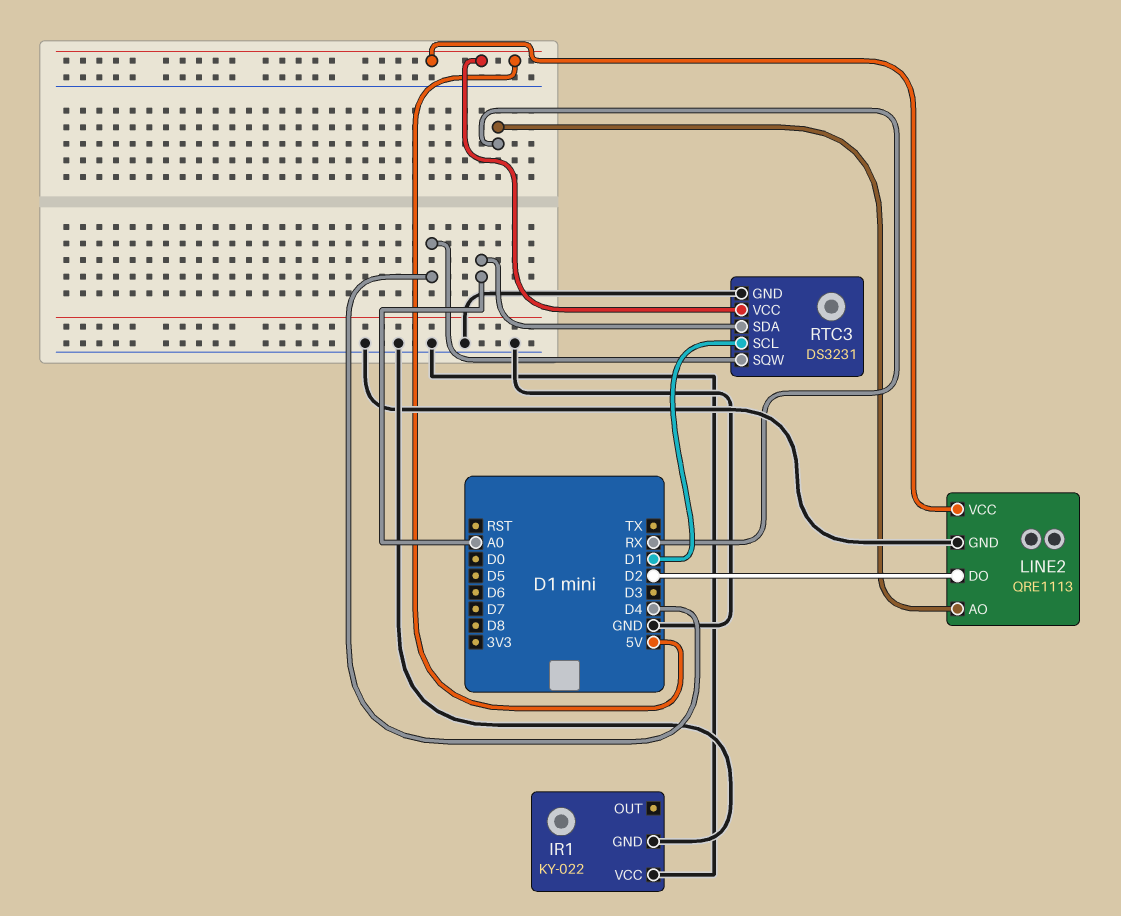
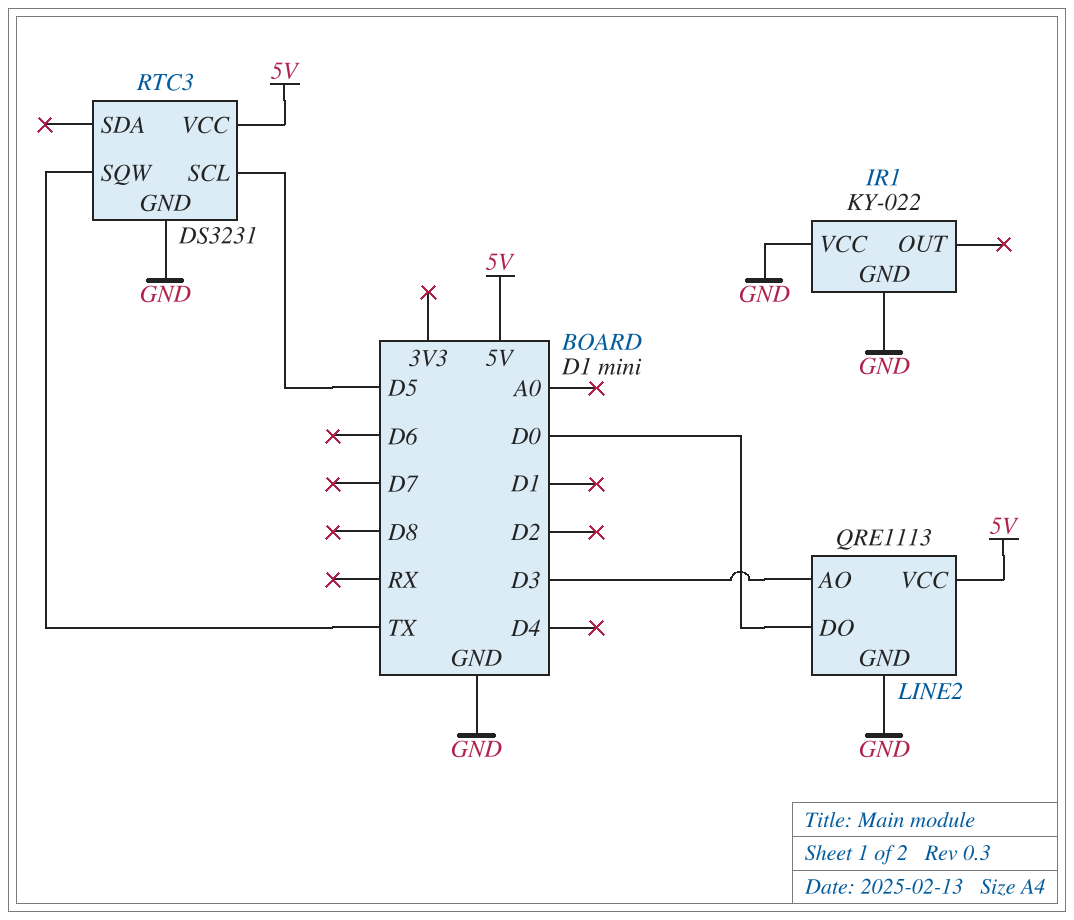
LINE2 pin AO: RX -> D3
LINE2 pin DO: D2 -> D0
RTC3 pin SCL: D1 -> D5
RTC3 pin SDA: A0 -> none
RTC3 pin SQW: D4 -> TX

